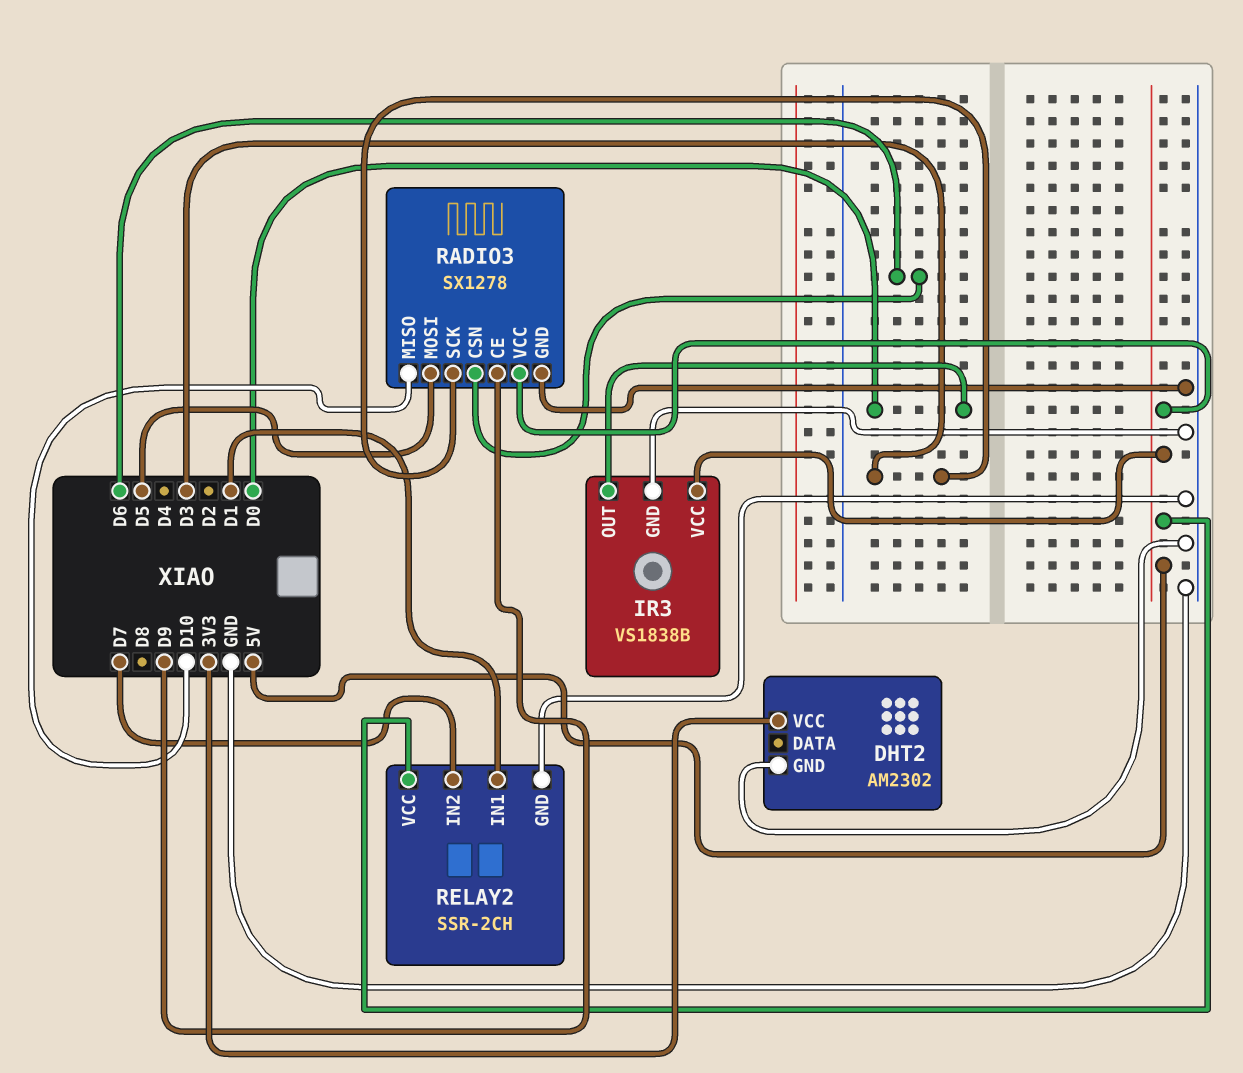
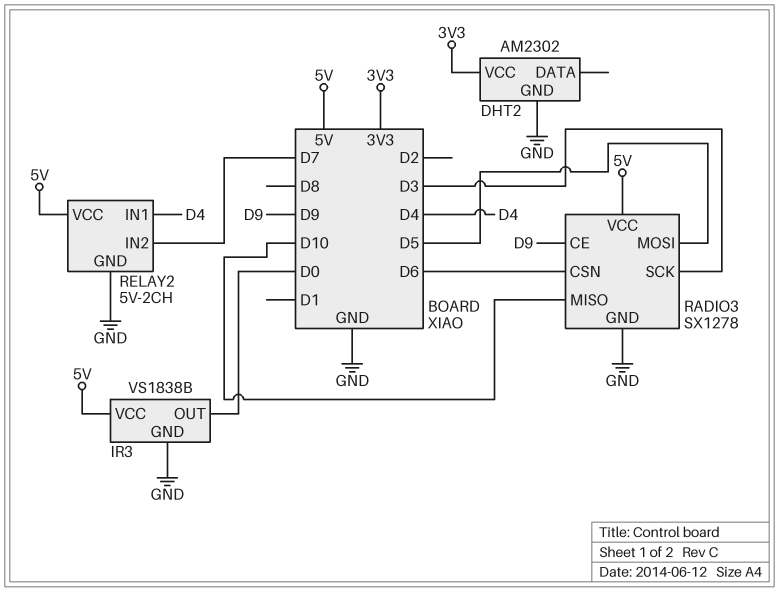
RELAY2: SSR-2CH -> 5V-2CH
RELAY2 pin IN1: D1 -> D4

